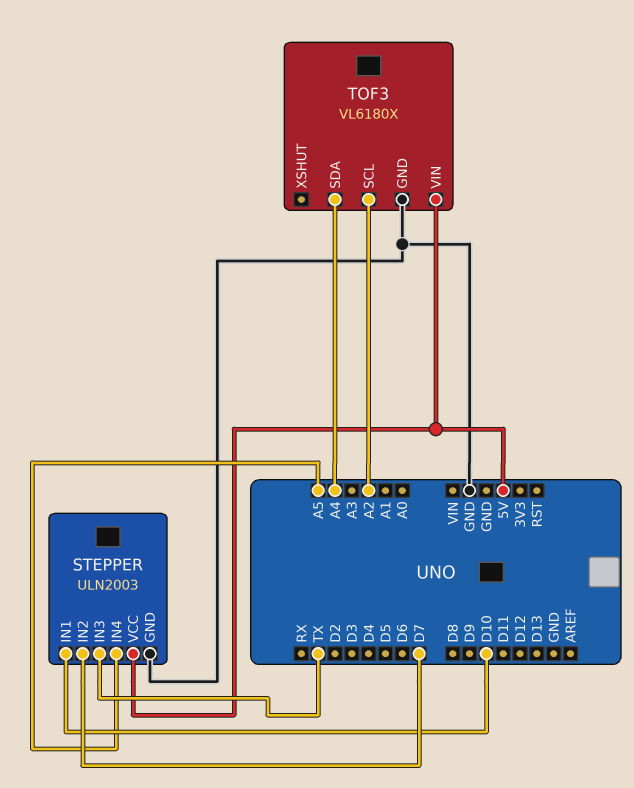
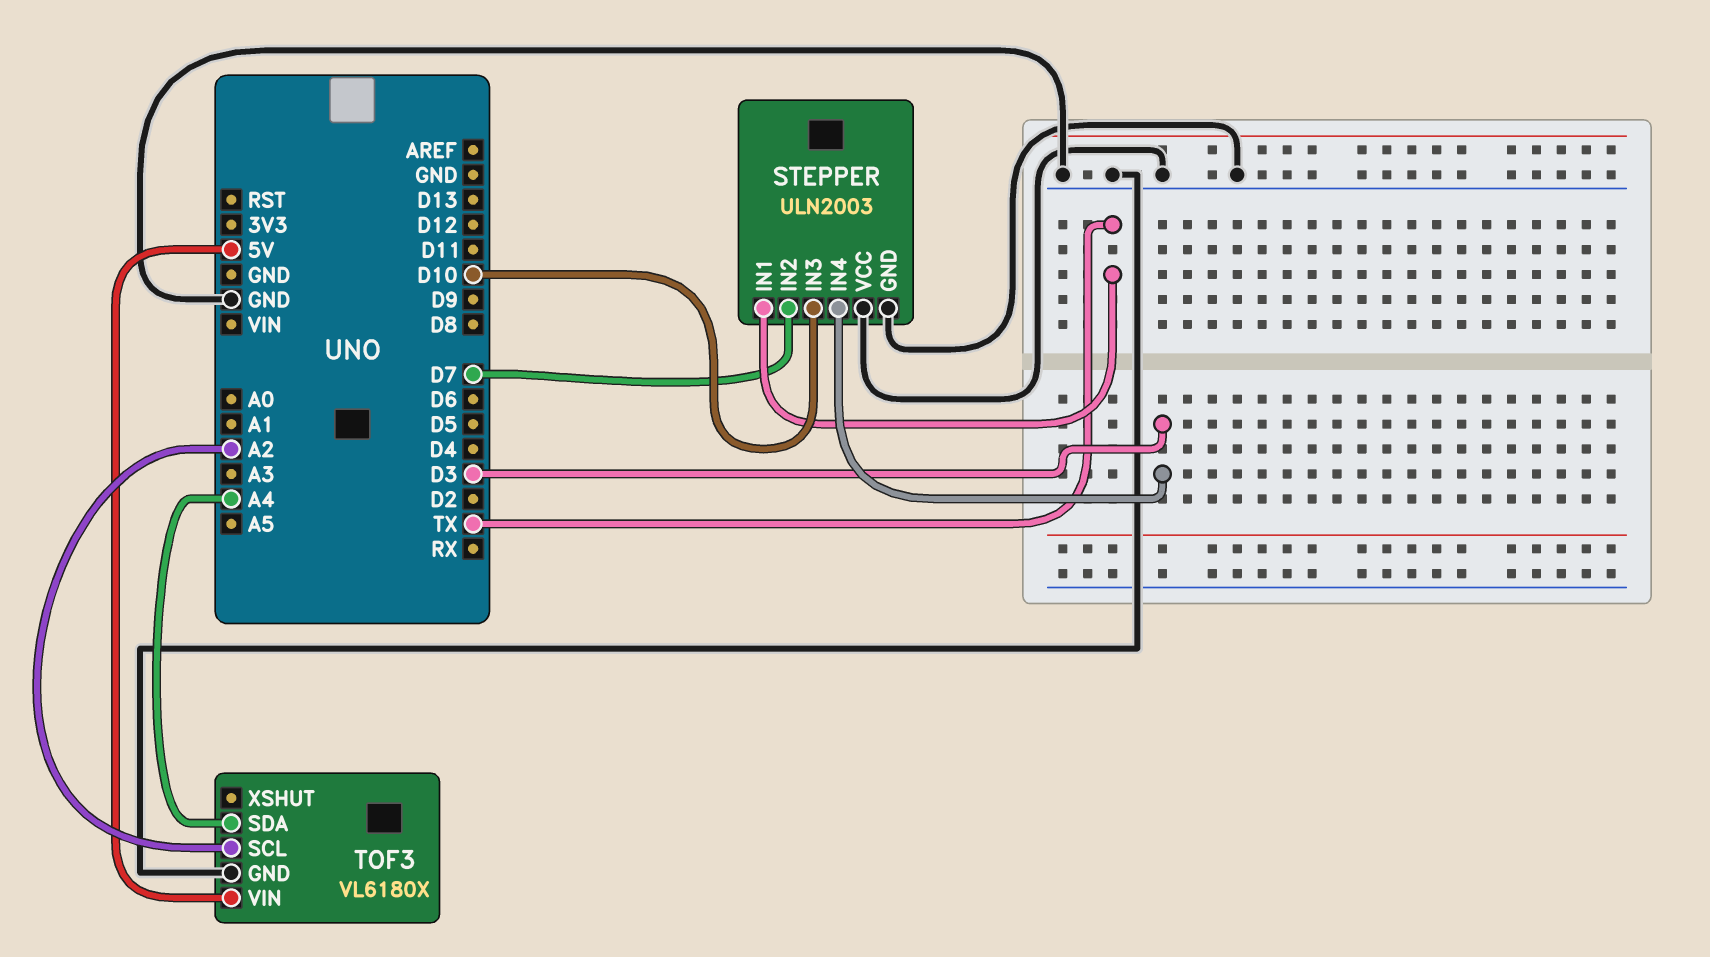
STEPPER pin IN1: D10 -> TX
STEPPER pin IN3: TX -> D10
STEPPER pin IN4: A5 -> D3
STEPPER pin VCC: 5V -> GND

